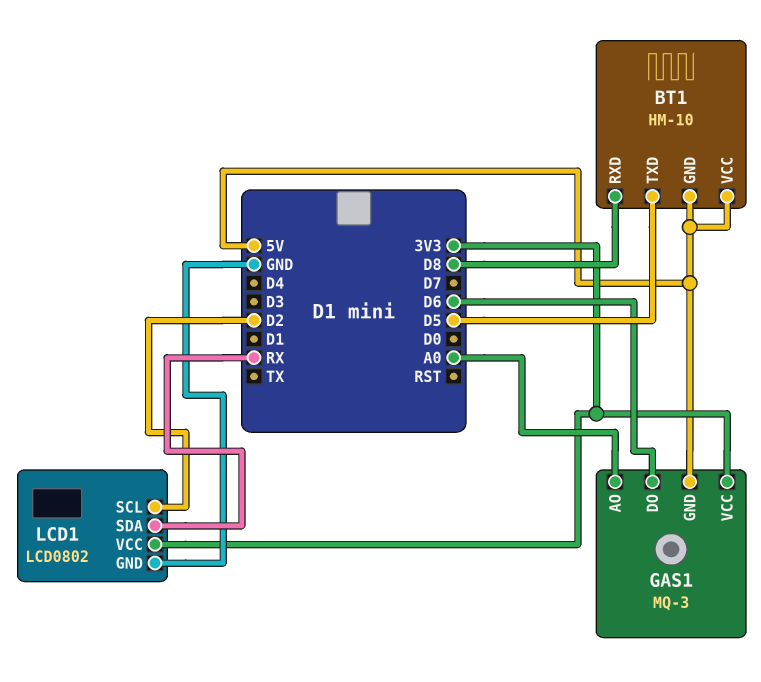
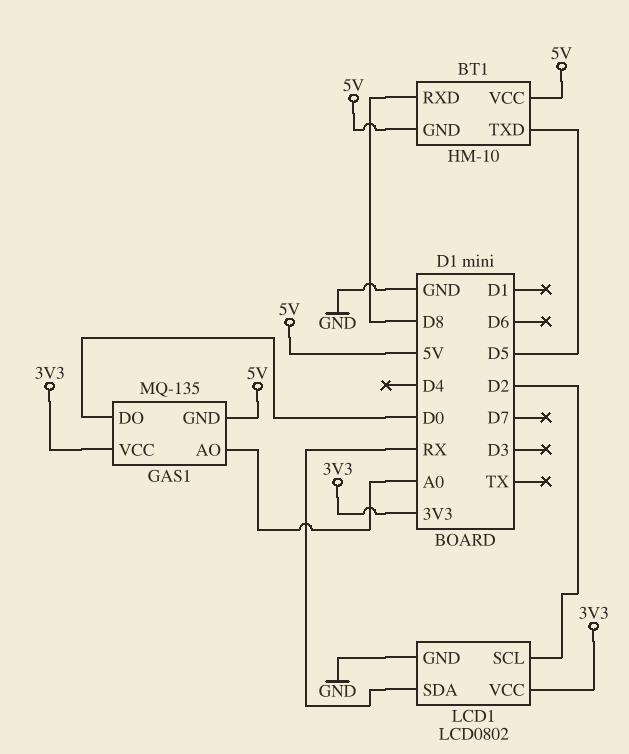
GAS1: MQ-3 -> MQ-135
GAS1 pin DO: D6 -> D0

